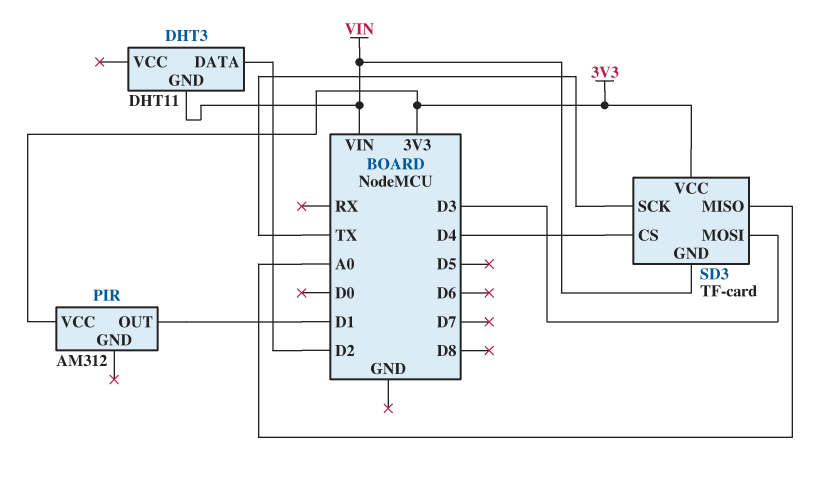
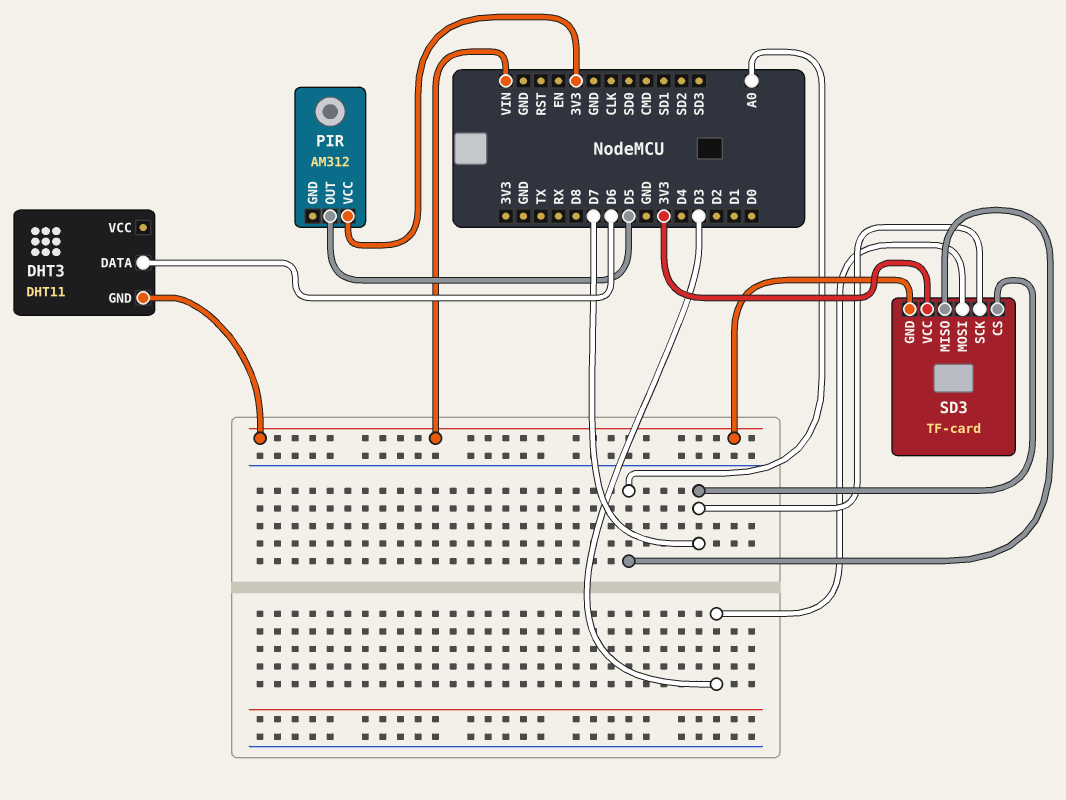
DHT3 pin DATA: D2 -> D6
PIR pin OUT: D1 -> D5
SD3 pin CS: D4 -> D7
SD3 pin SCK: TX -> D7

